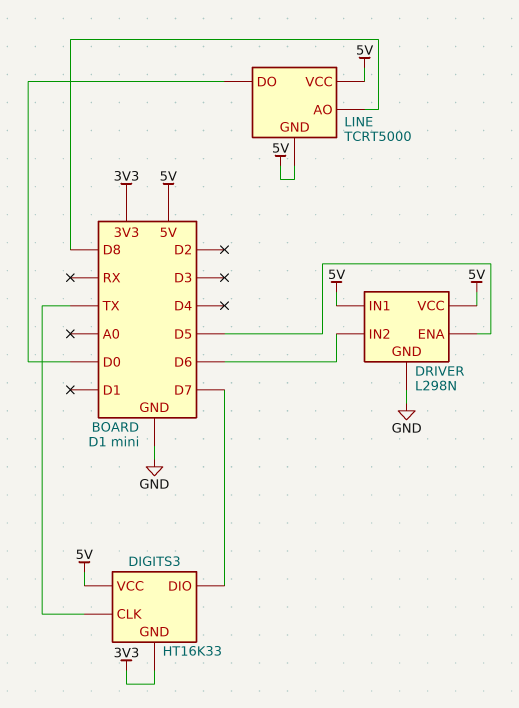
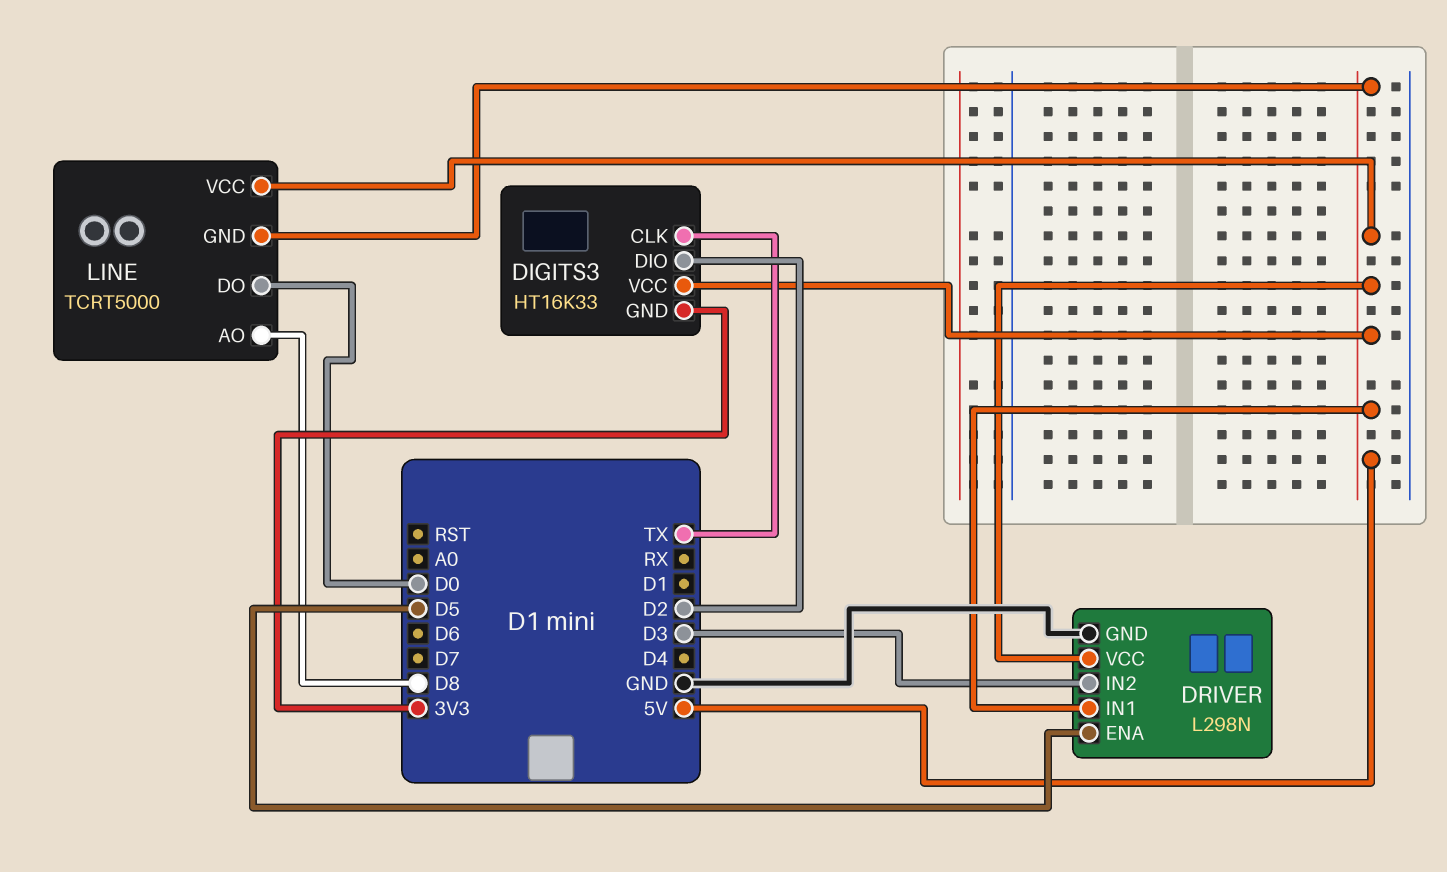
DIGITS3 pin DIO: D7 -> D2
DRIVER pin IN2: D6 -> D3

